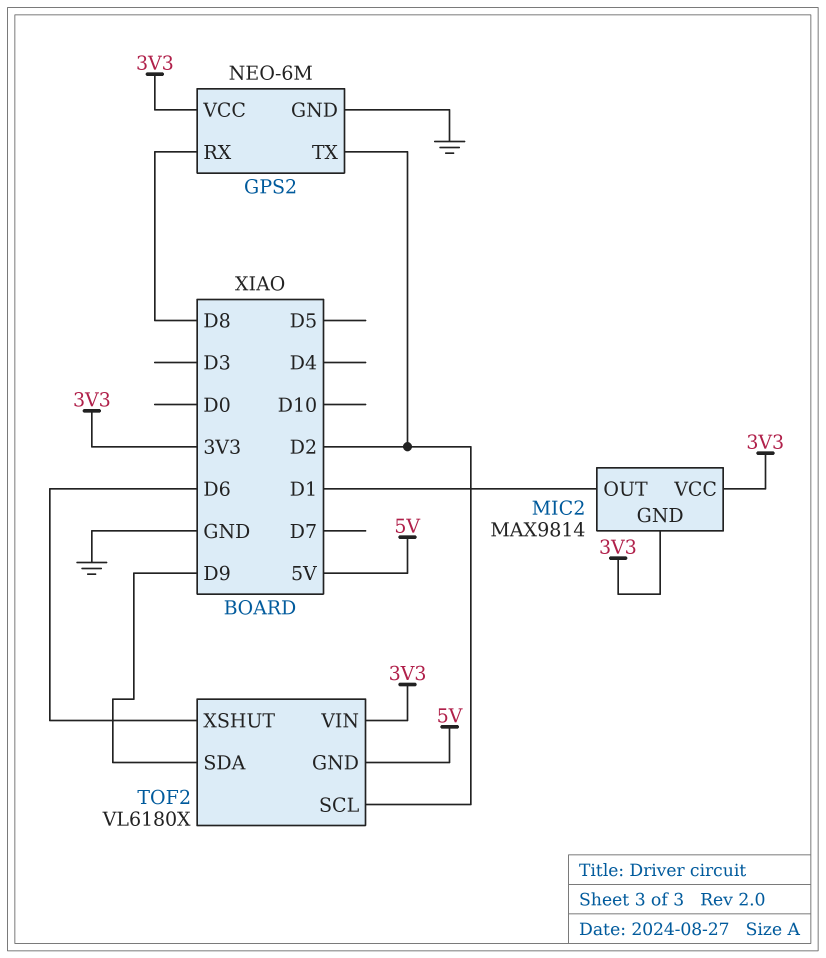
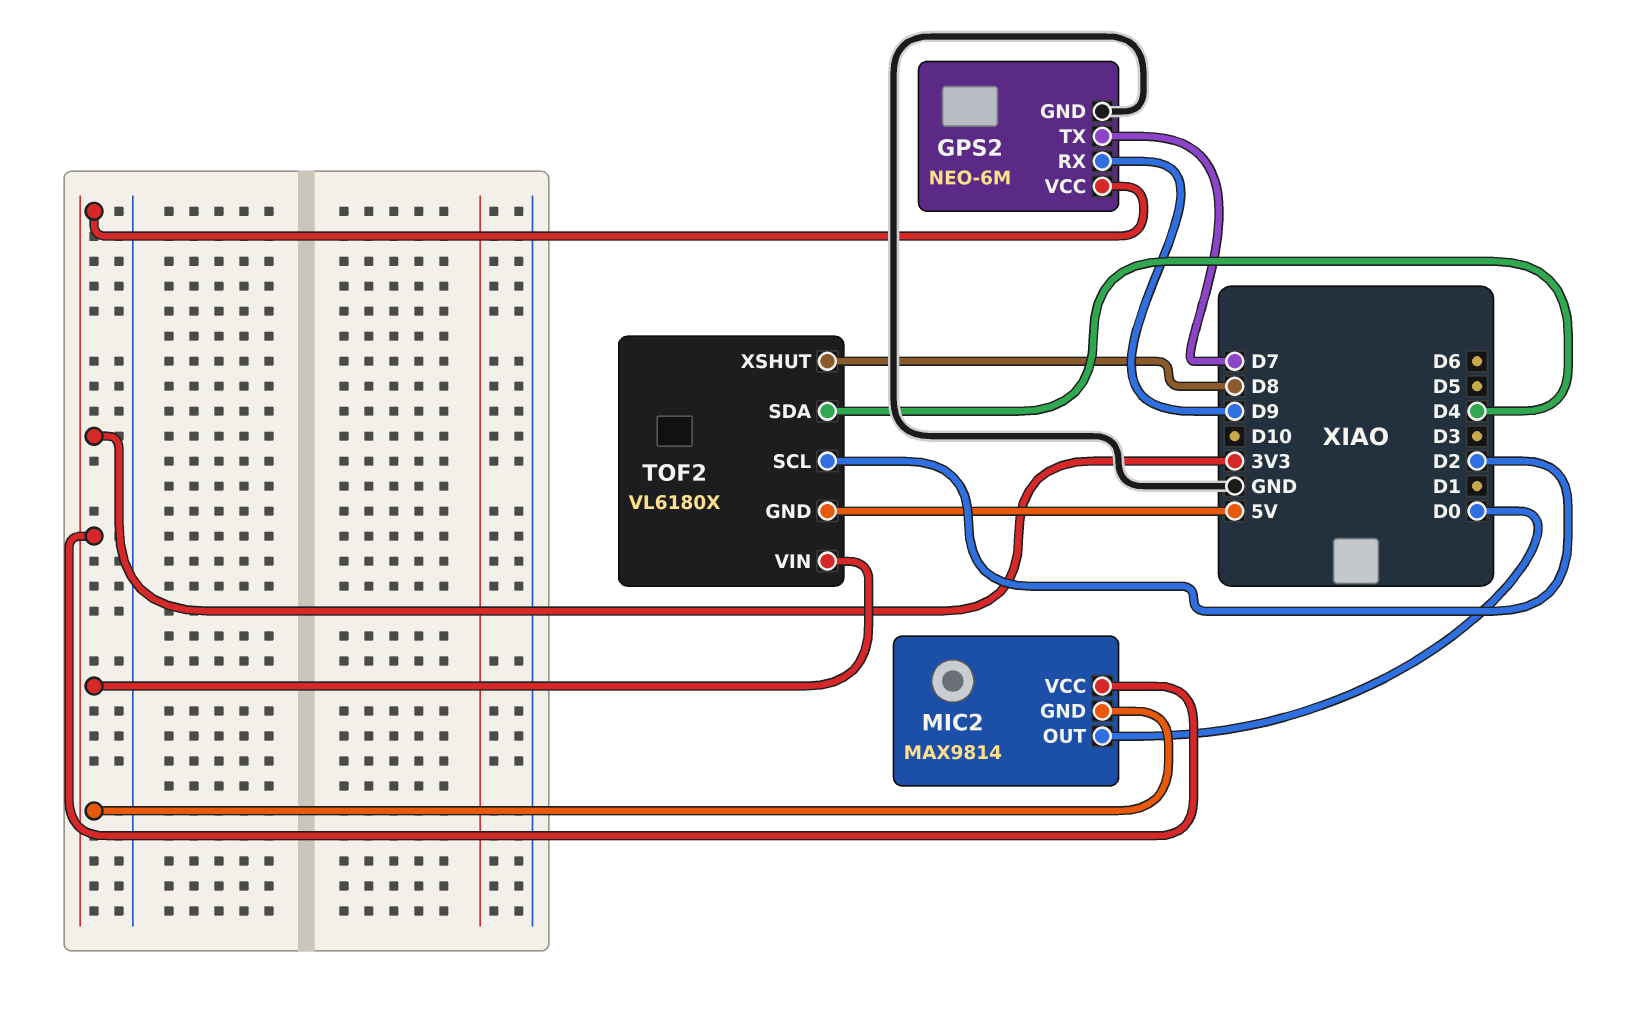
GPS2 pin RX: D8 -> D9
GPS2 pin TX: D2 -> D7
MIC2 pin OUT: D1 -> D0
TOF2 pin SDA: D9 -> D4
TOF2 pin XSHUT: D6 -> D8

